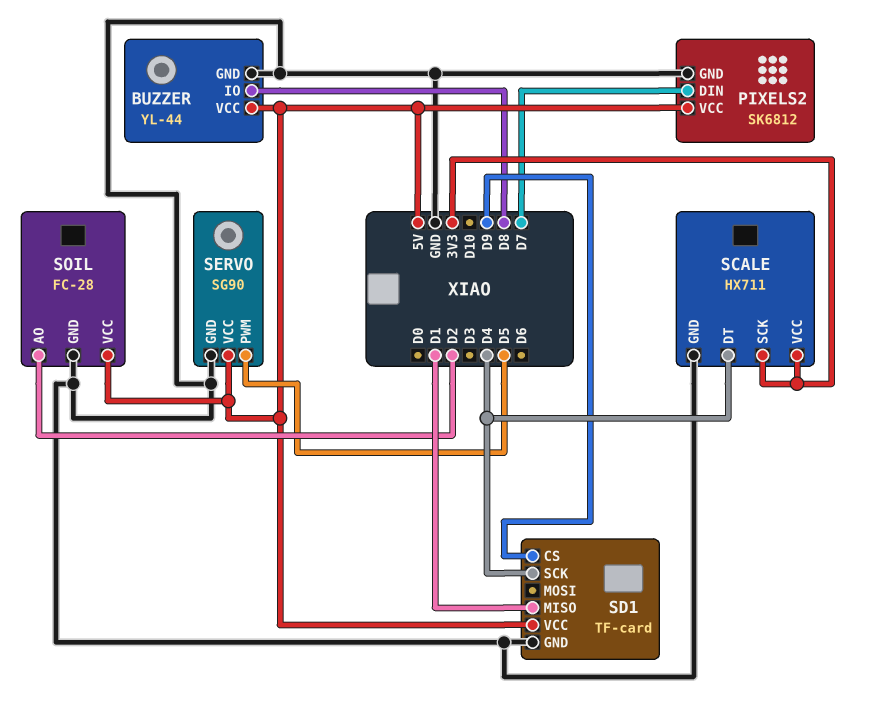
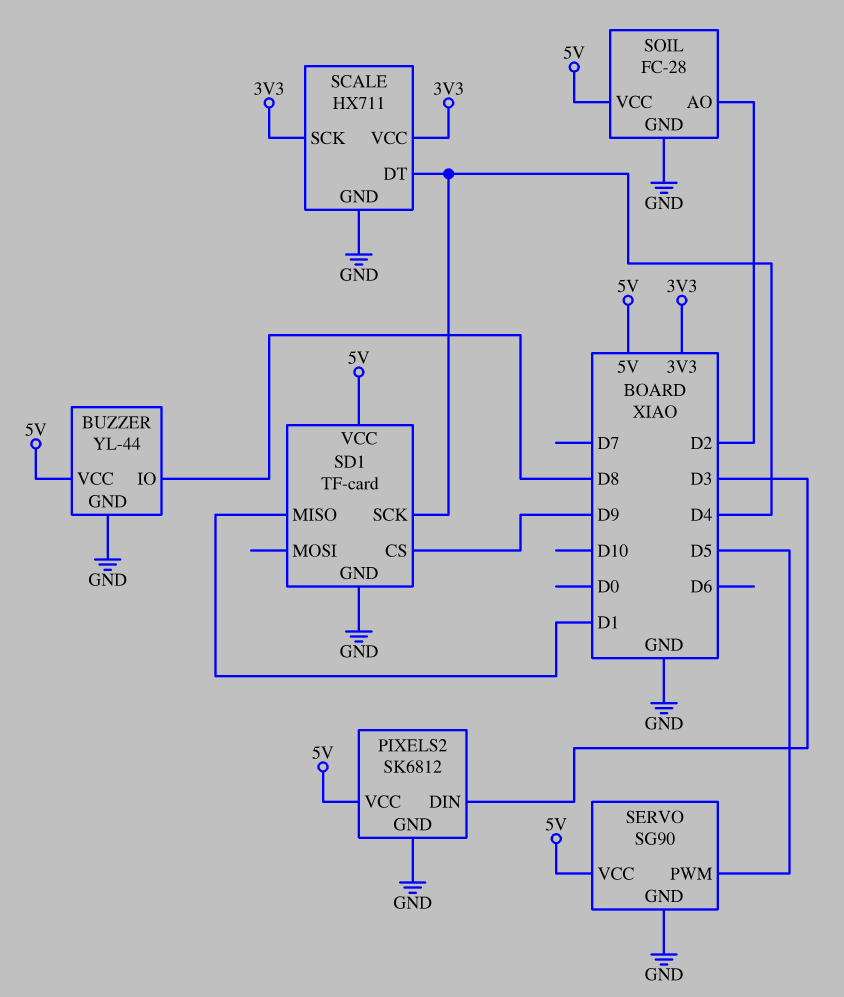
PIXELS2 pin DIN: D7 -> D3

